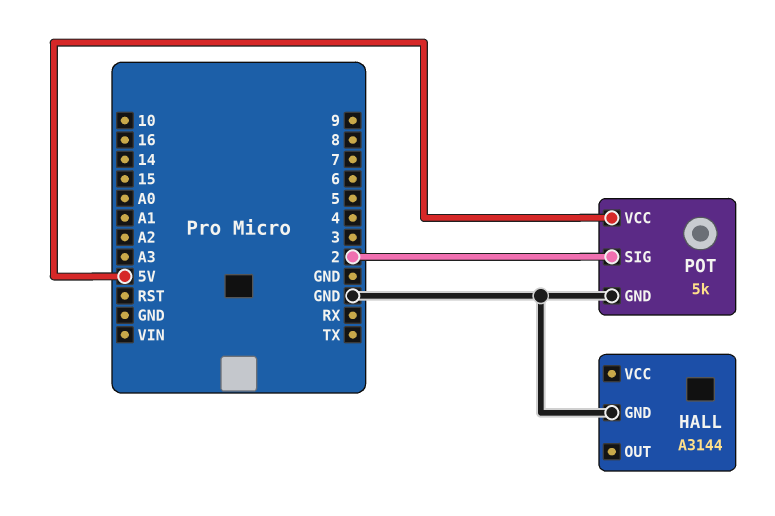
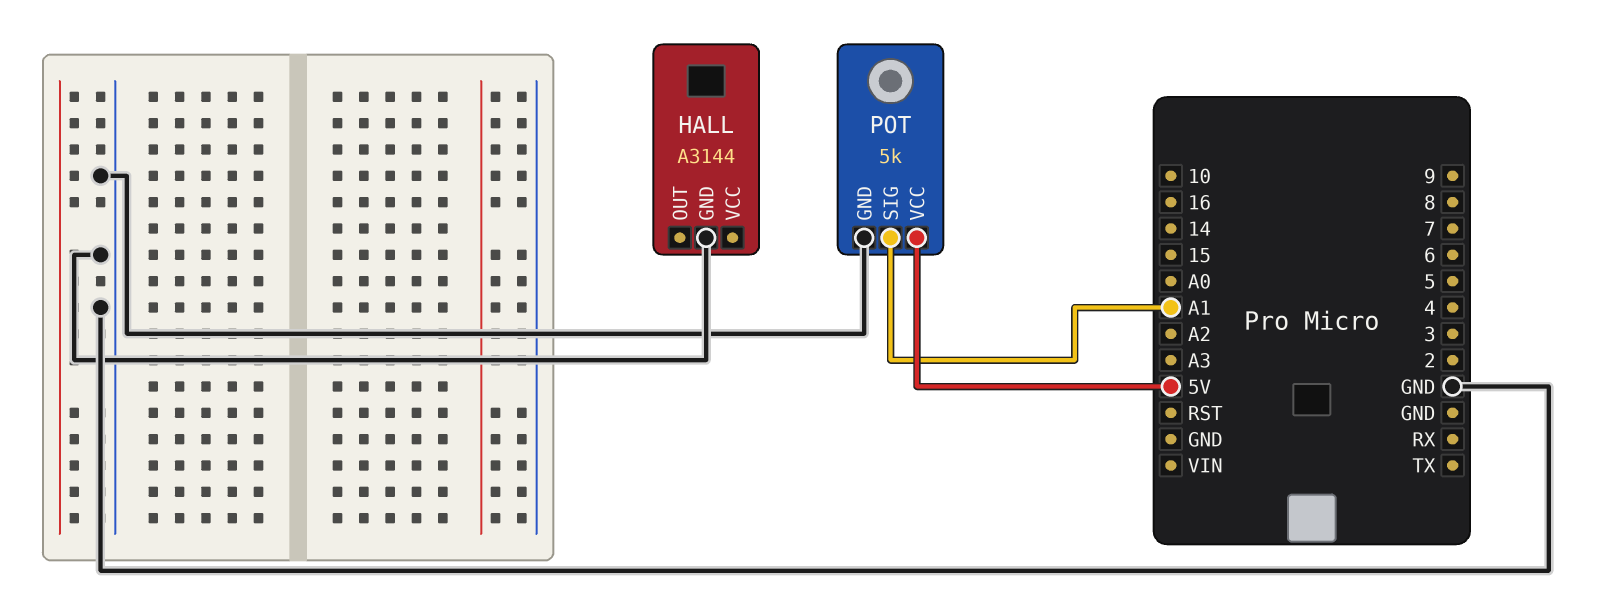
POT pin SIG: 2 -> A1

